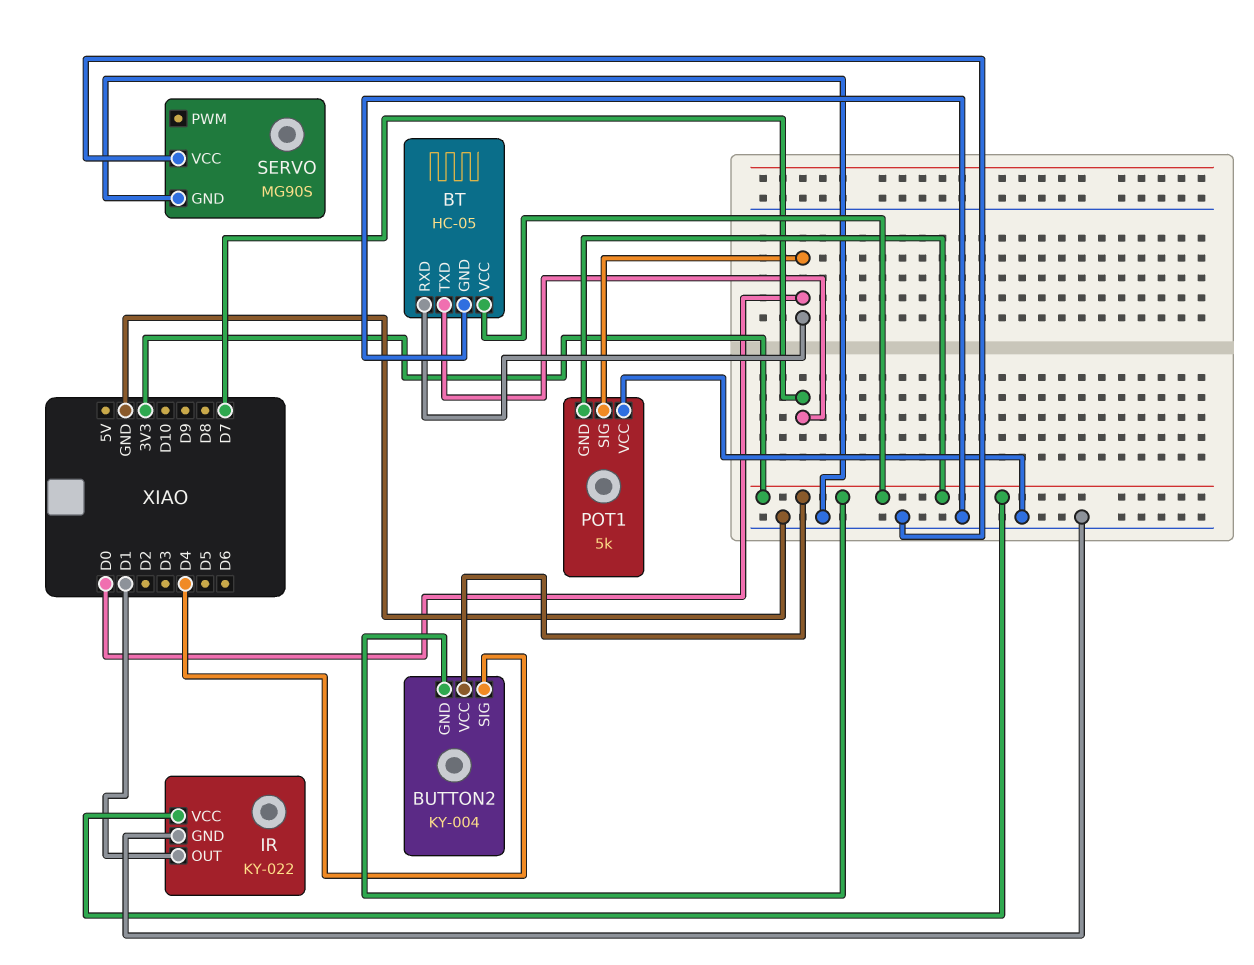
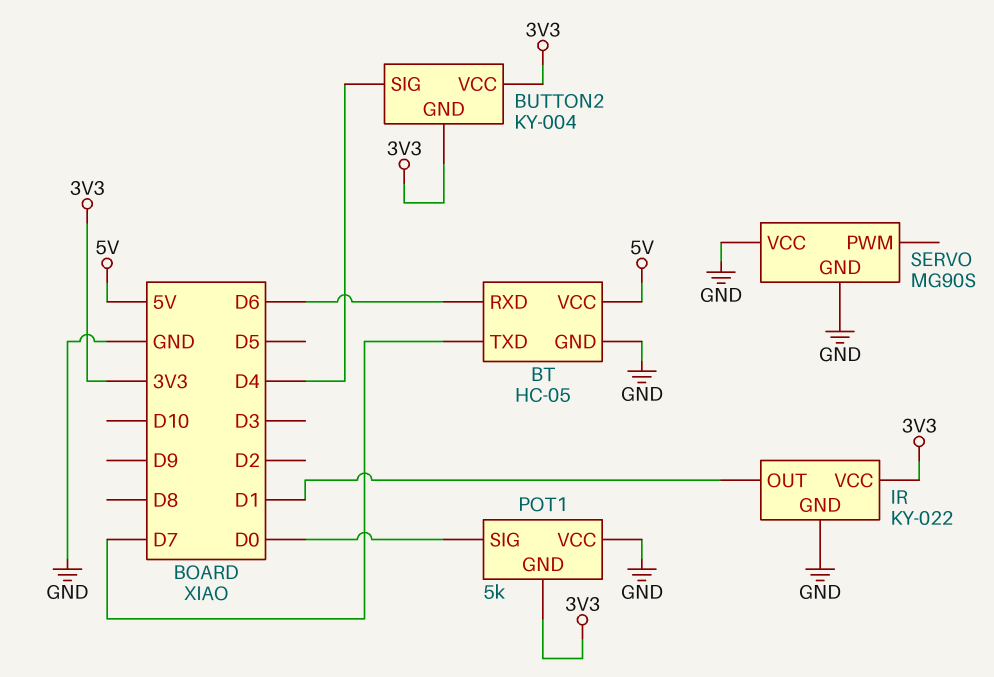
BT pin RXD: D0 -> D6
BT pin VCC: 3V3 -> 5V

